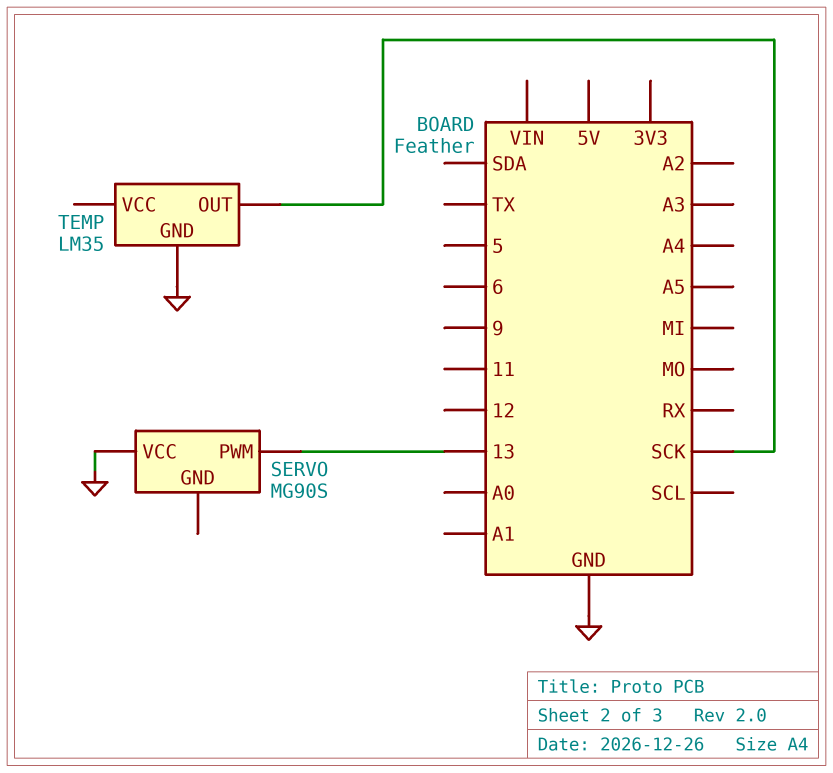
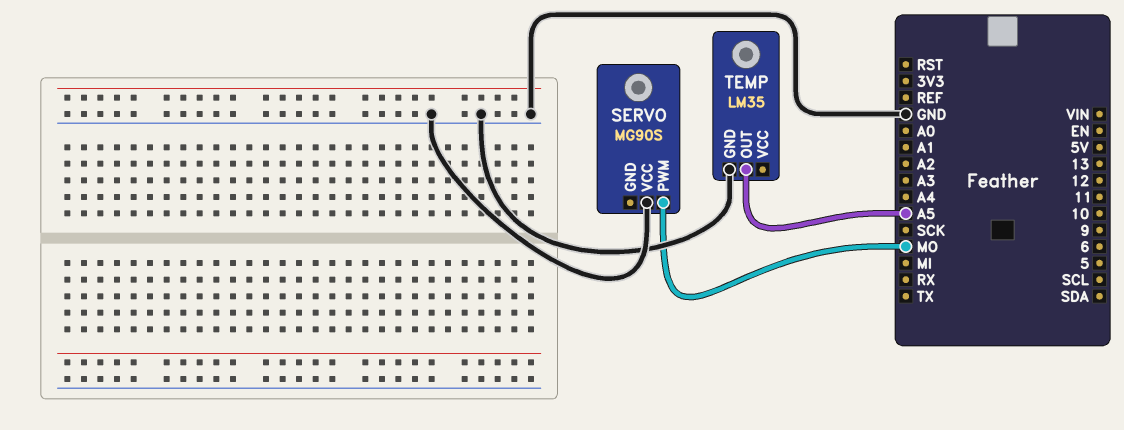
SERVO pin PWM: 13 -> MO
TEMP pin OUT: SCK -> A5

